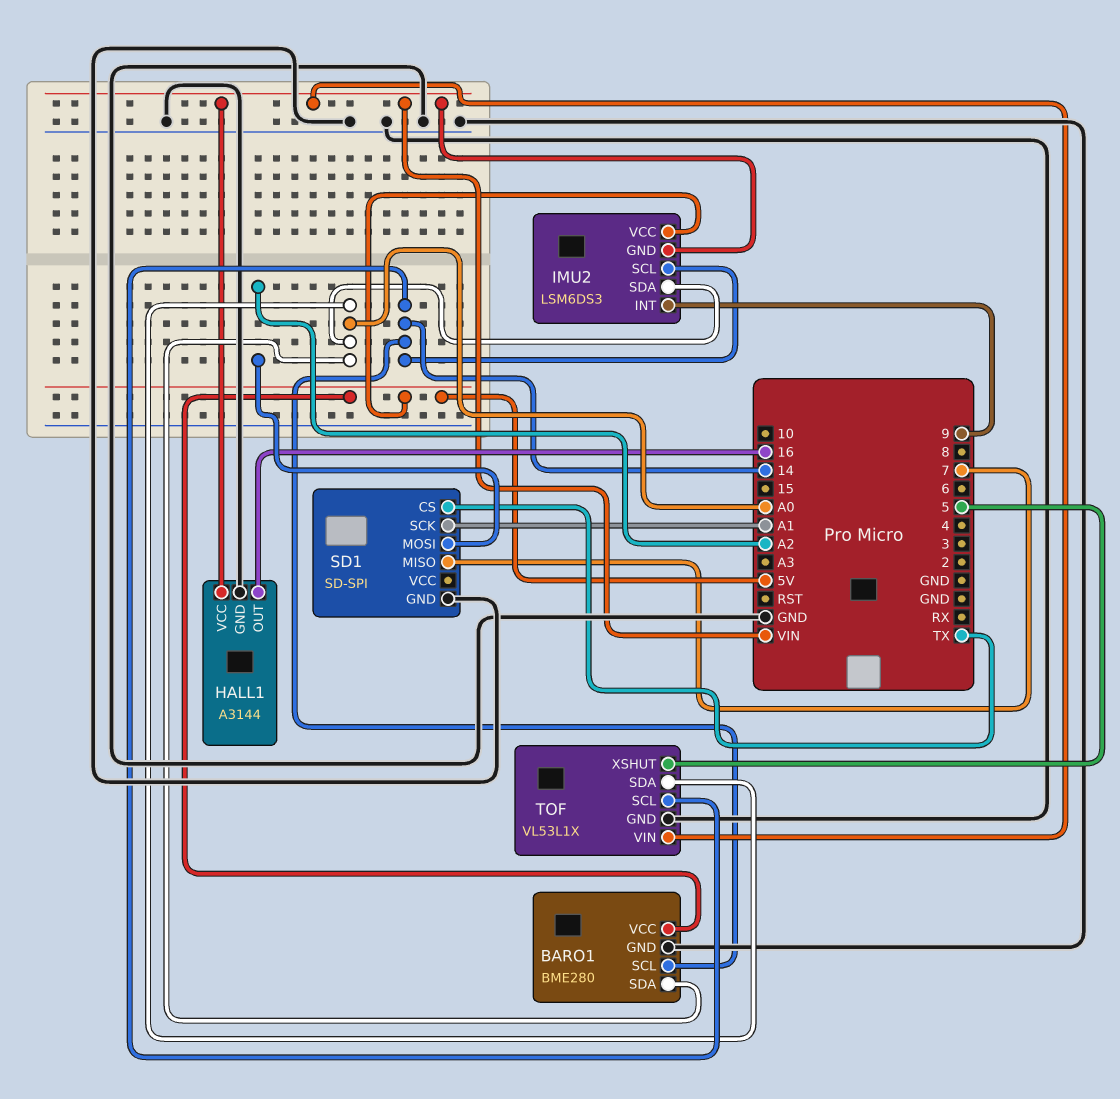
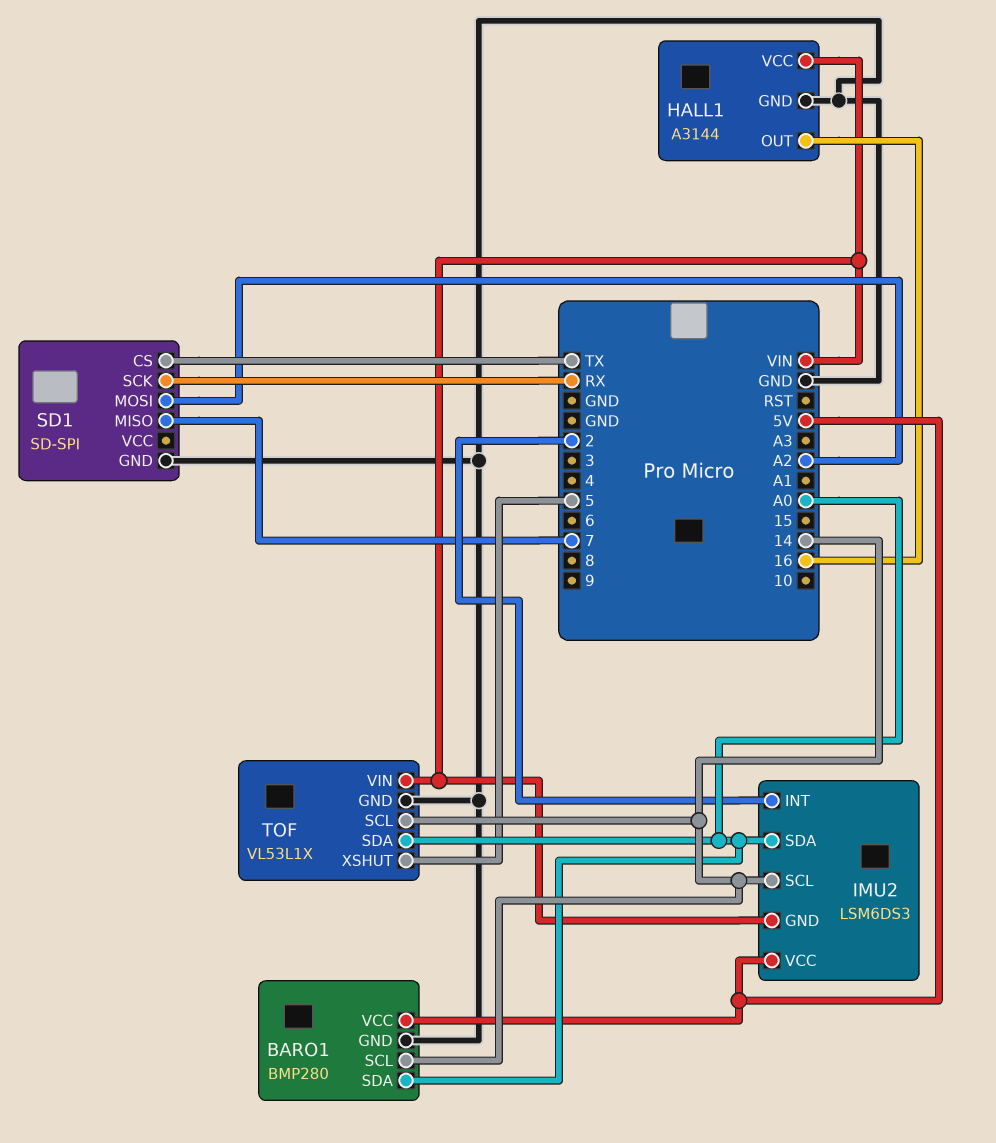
BARO1: BME280 -> BMP280
IMU2 pin INT: 9 -> 2
SD1 pin SCK: A1 -> RX

